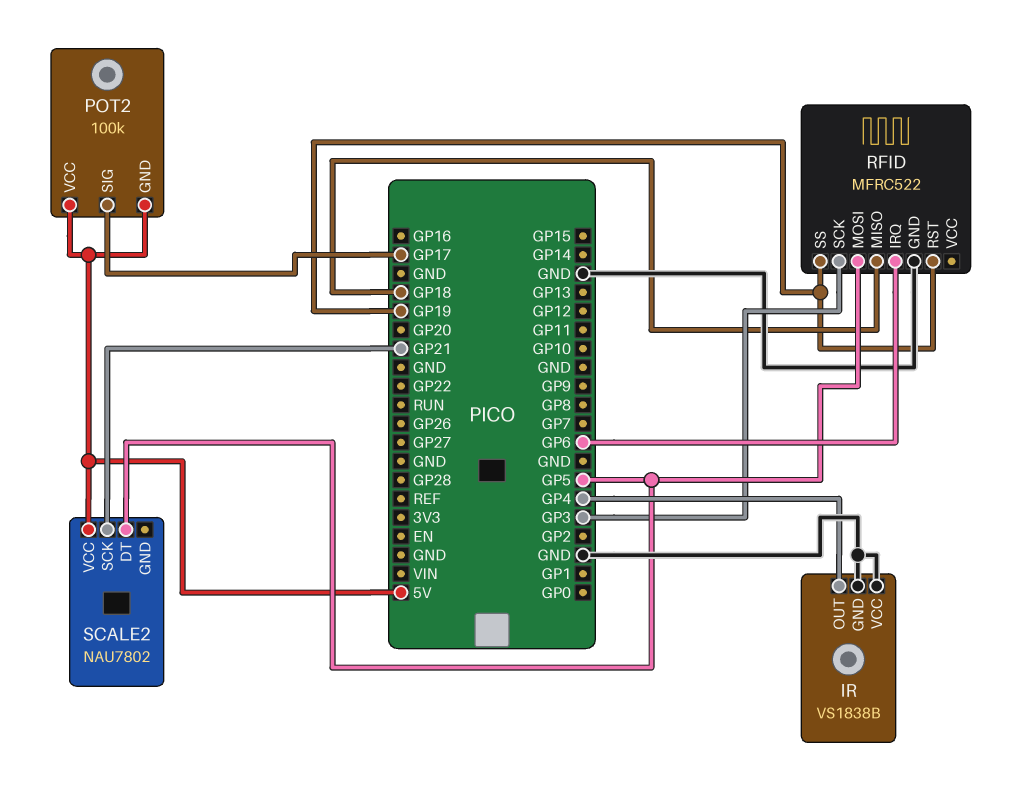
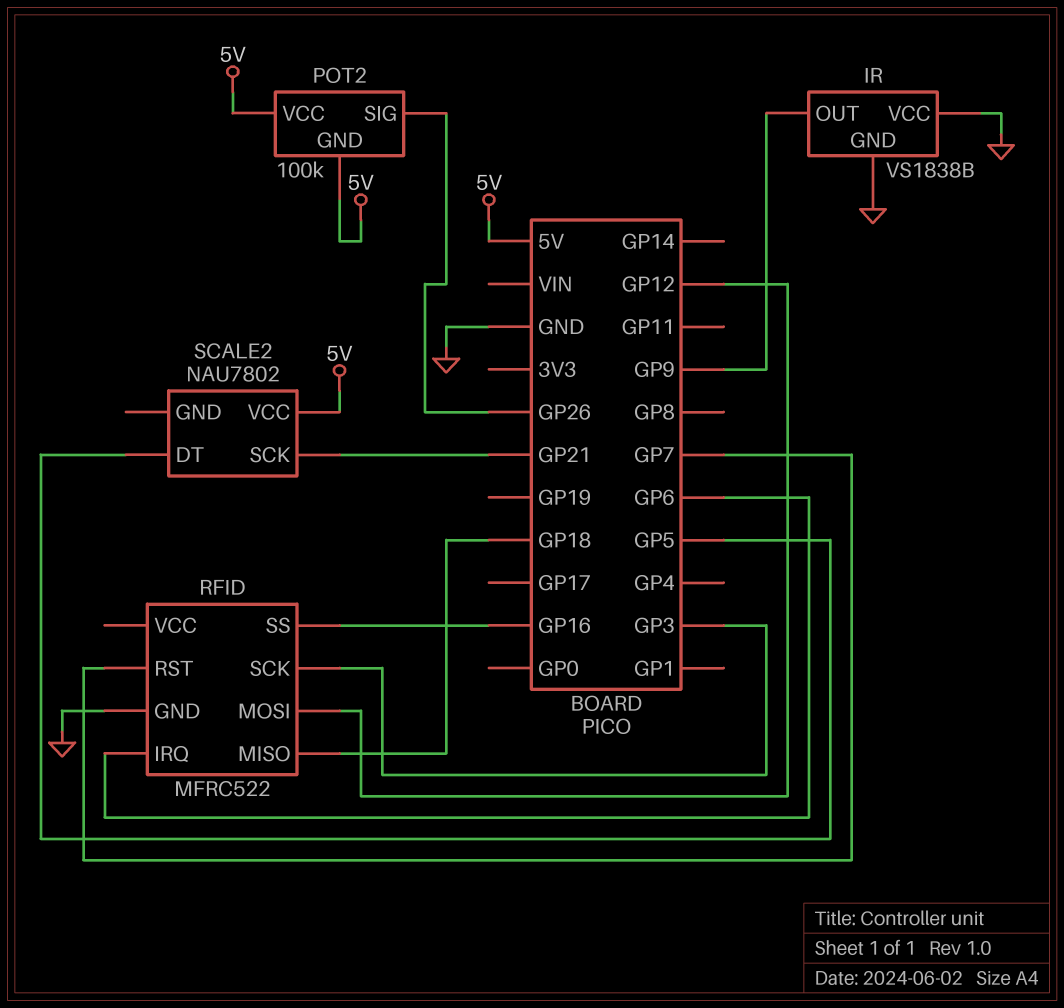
IR pin OUT: GP4 -> GP9
POT2 pin SIG: GP17 -> GP26
RFID pin MOSI: GP5 -> GP12
RFID pin RST: GP19 -> GP7
RFID pin SS: GP19 -> GP16

